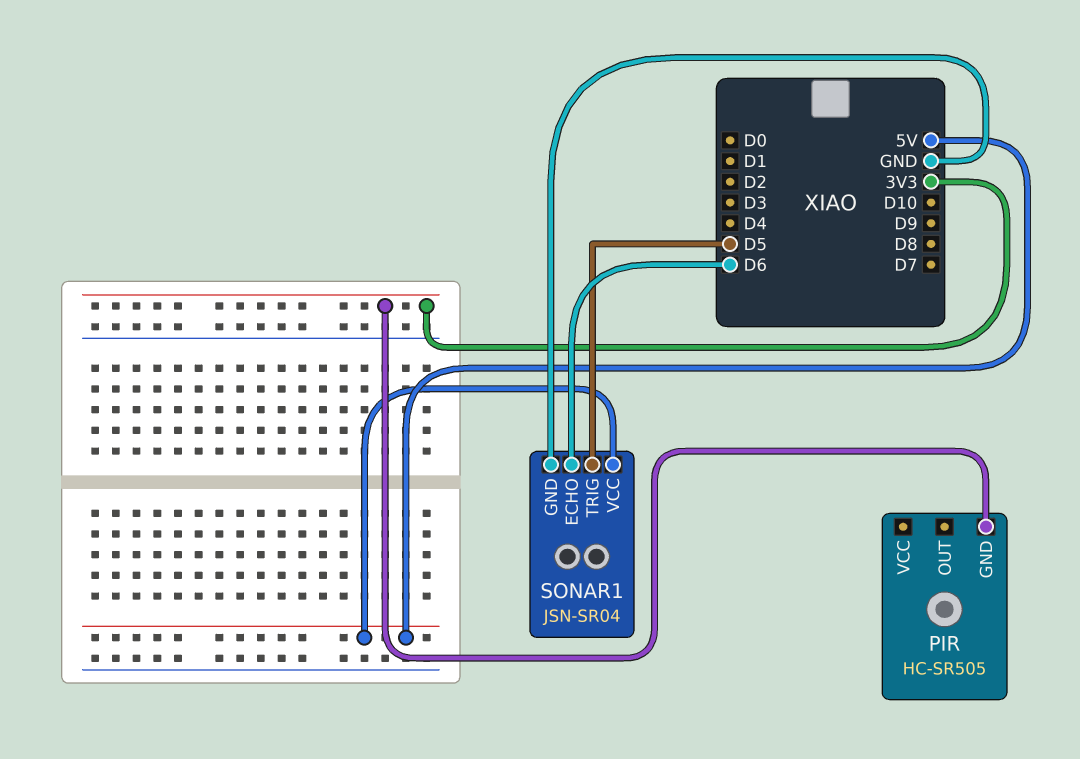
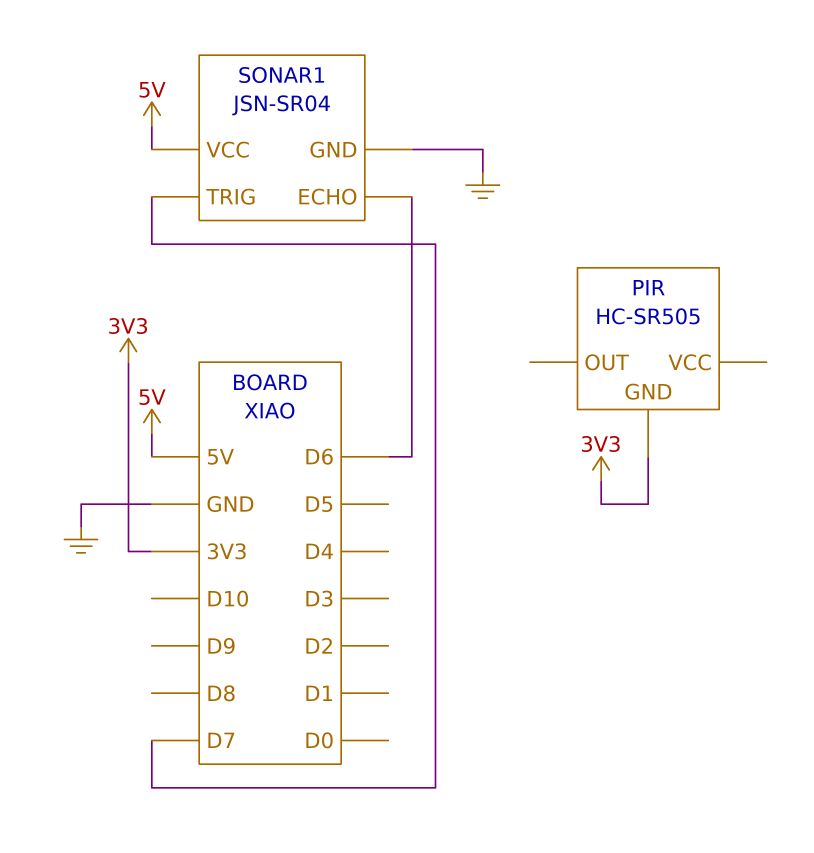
SONAR1 pin TRIG: D5 -> D7

